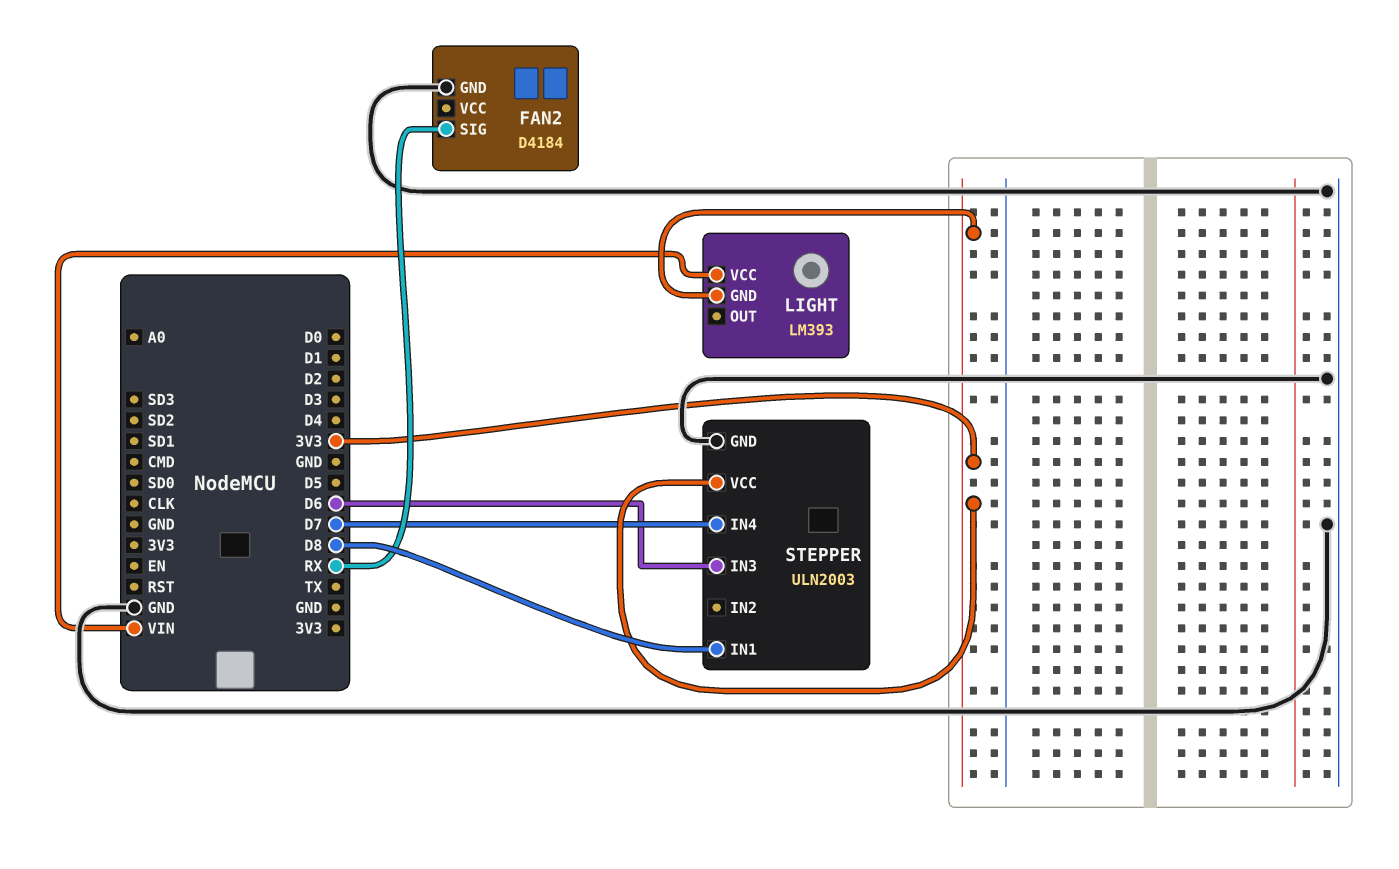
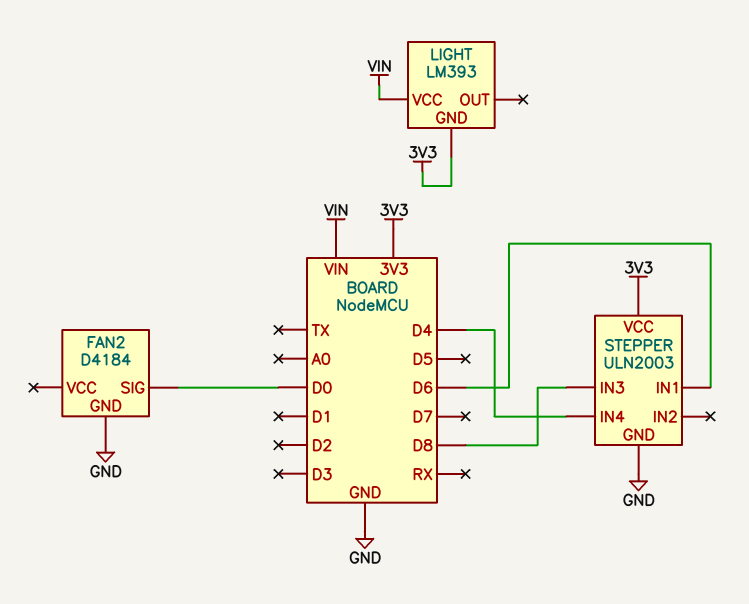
FAN2 pin SIG: RX -> D0
STEPPER pin IN1: D8 -> D6
STEPPER pin IN3: D6 -> D8
STEPPER pin IN4: D7 -> D4

